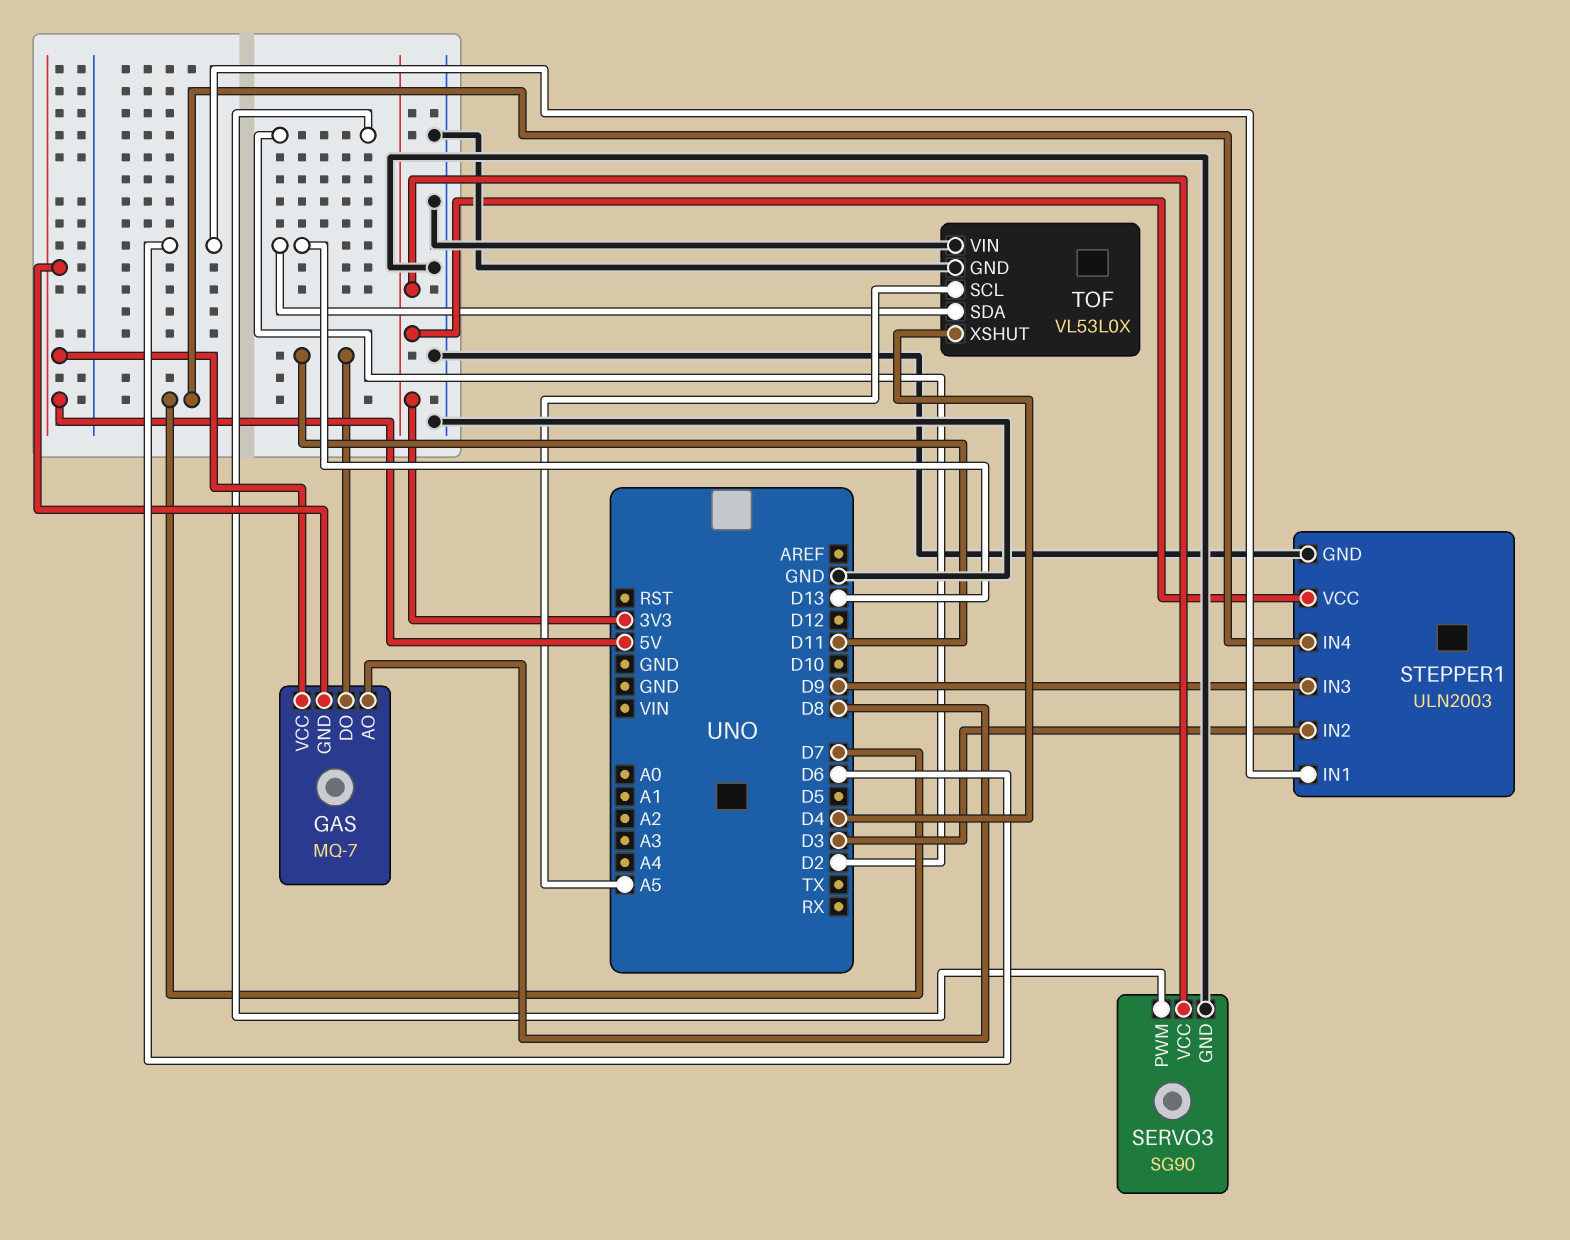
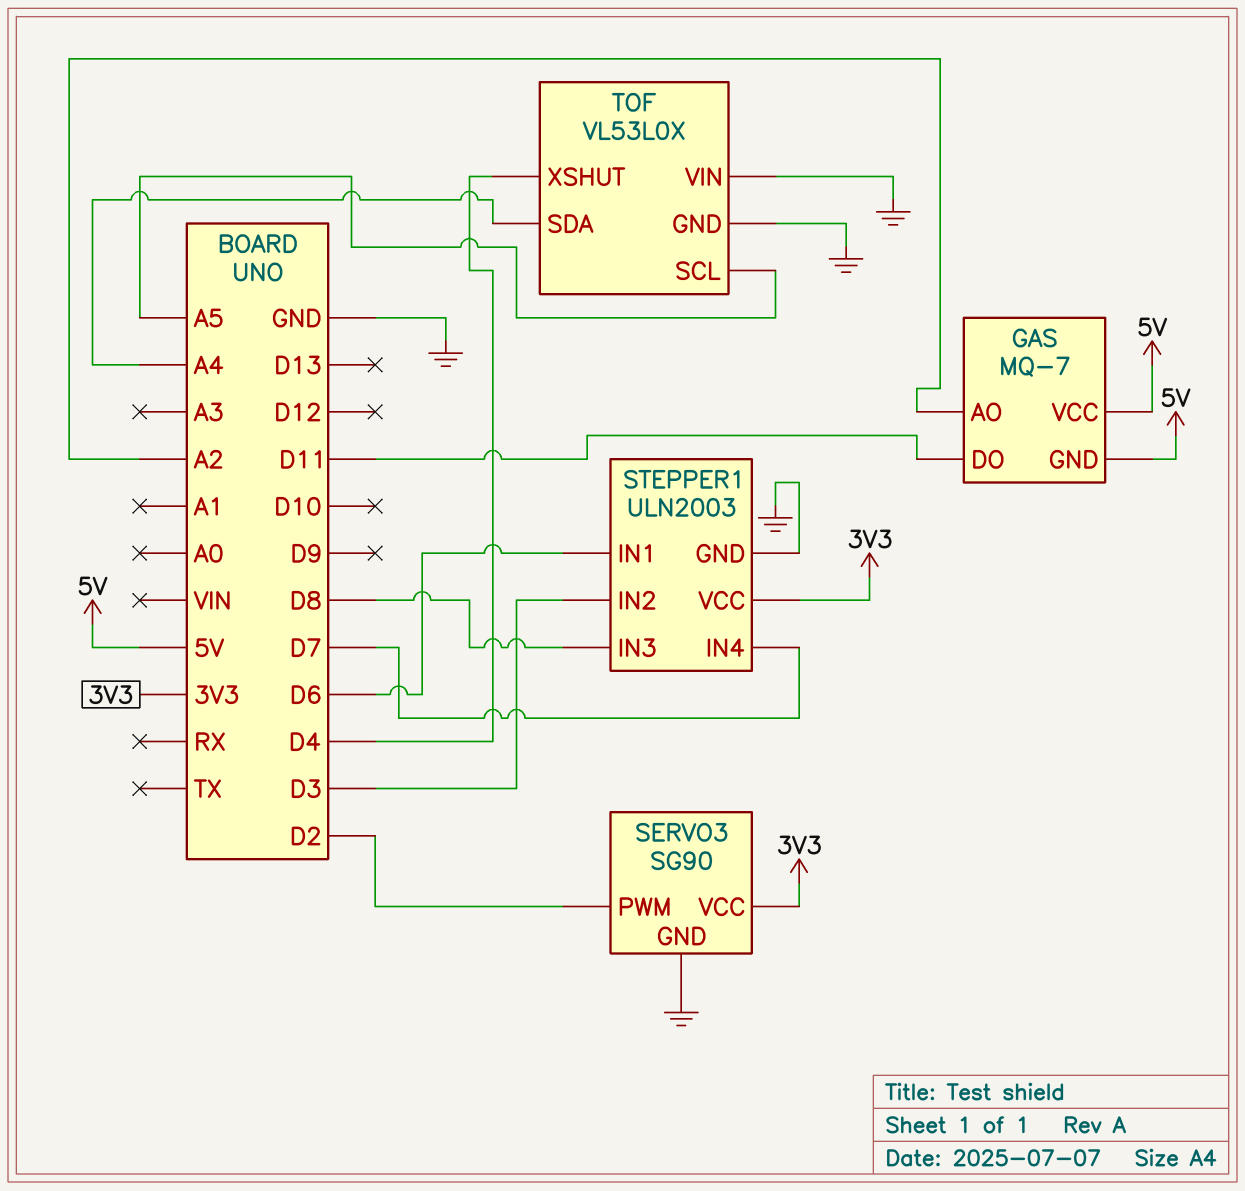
GAS pin AO: D8 -> A2
STEPPER1 pin IN3: D9 -> D8
TOF pin SDA: D13 -> A4

